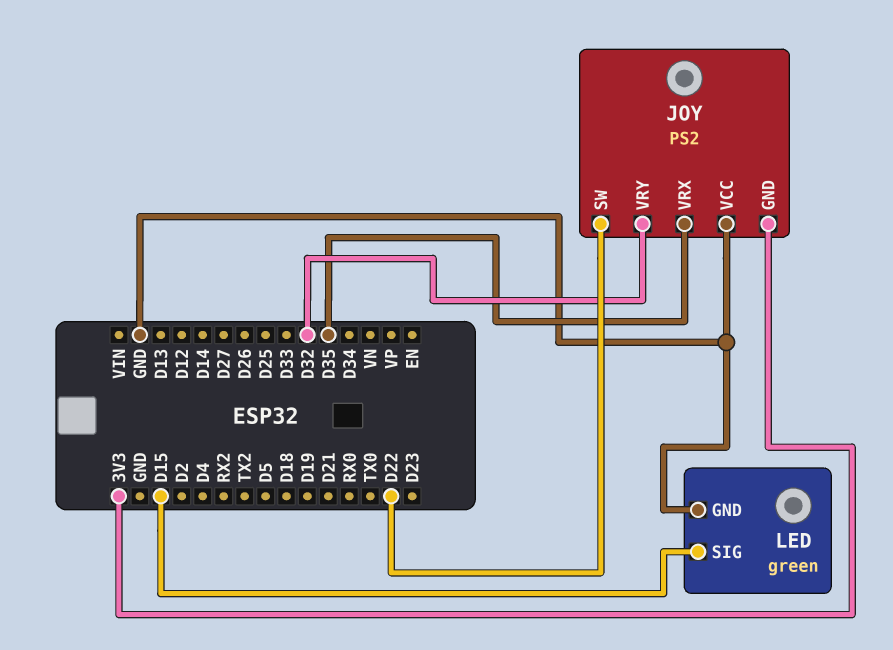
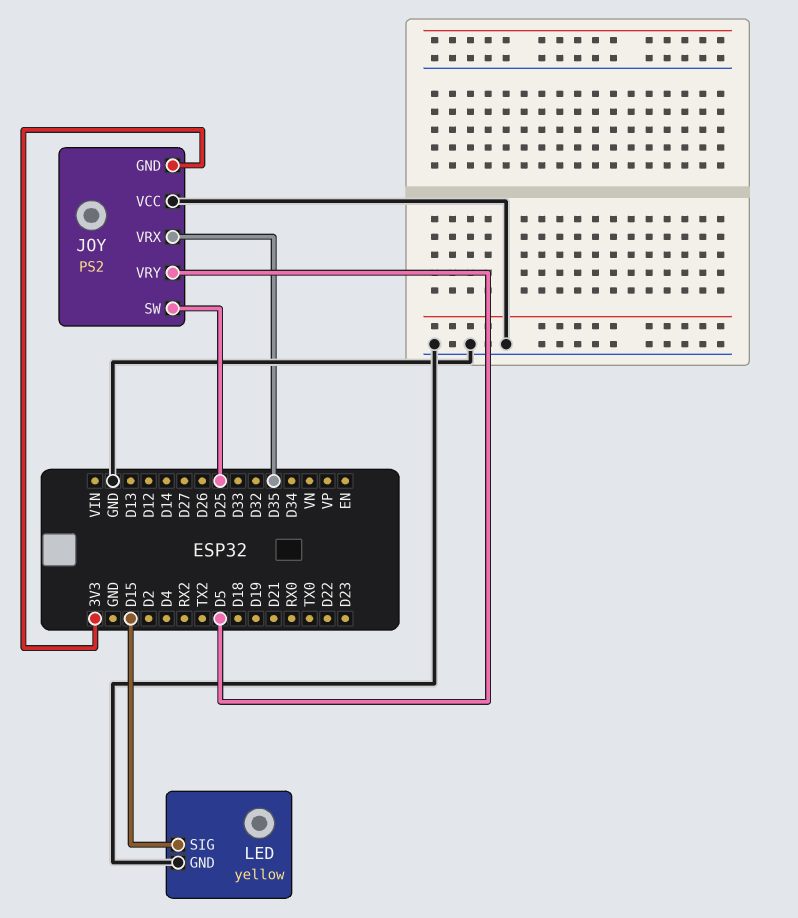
JOY pin SW: D22 -> D25
JOY pin VRY: D32 -> D5
LED: green -> yellow

